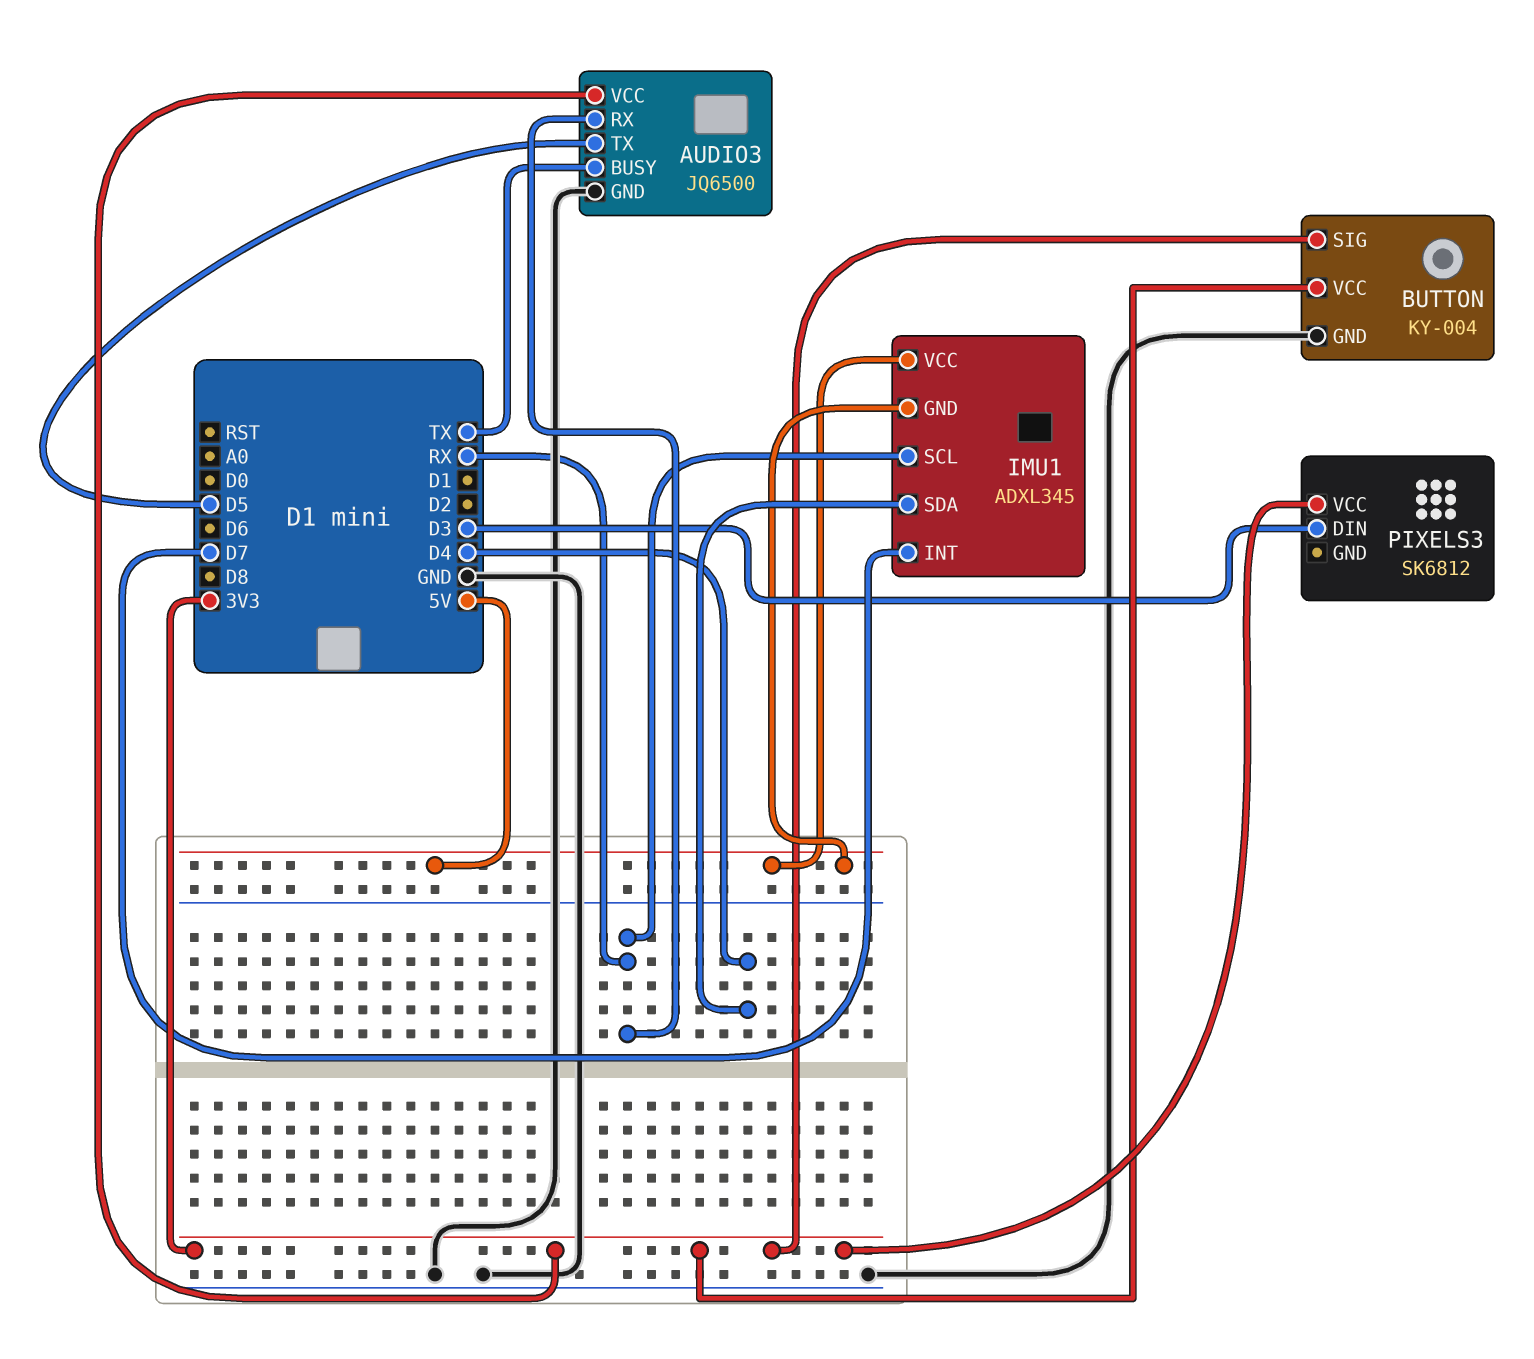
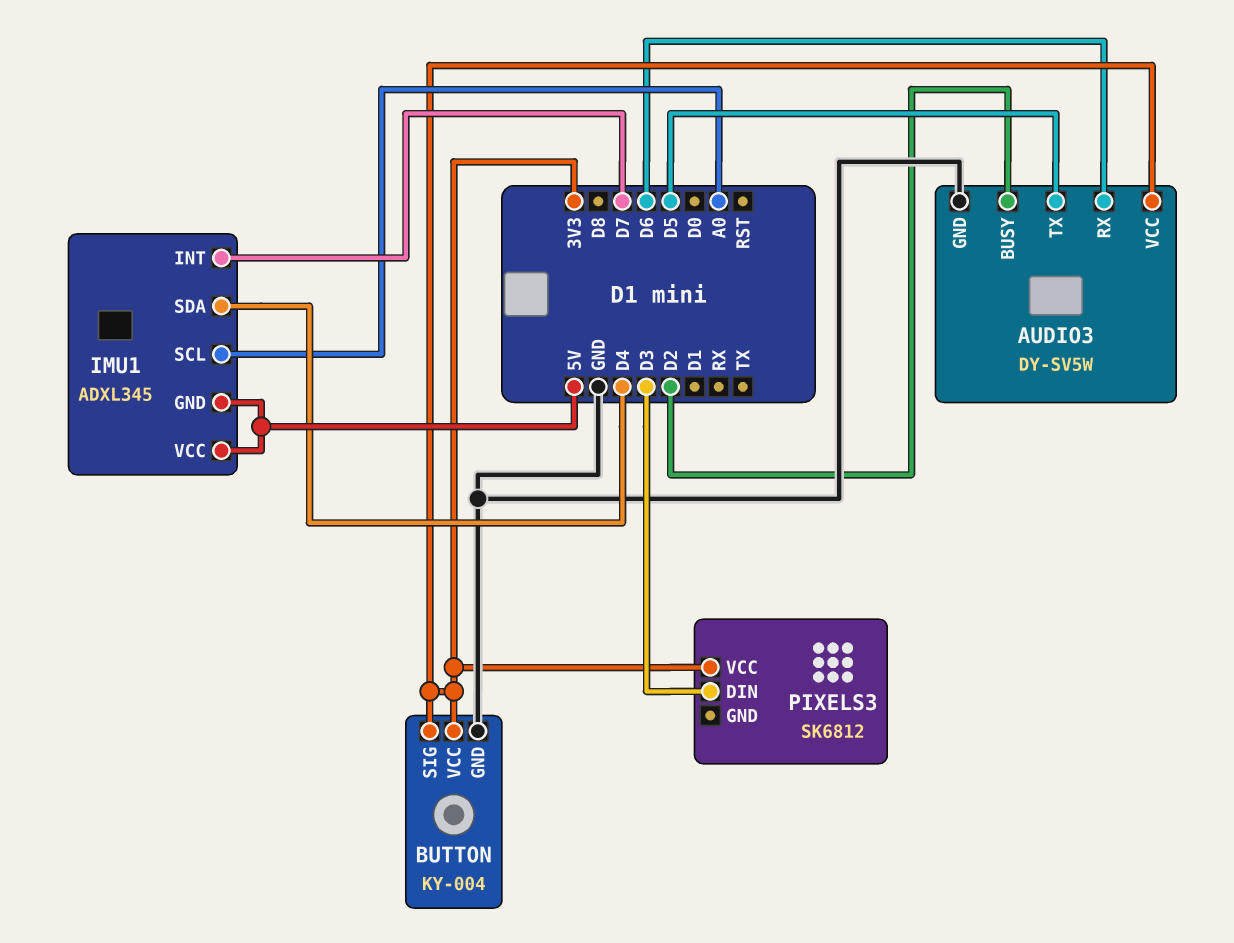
AUDIO3: JQ6500 -> DY-SV5W
AUDIO3 pin BUSY: TX -> D2
AUDIO3 pin RX: RX -> D6
IMU1 pin SCL: RX -> A0

